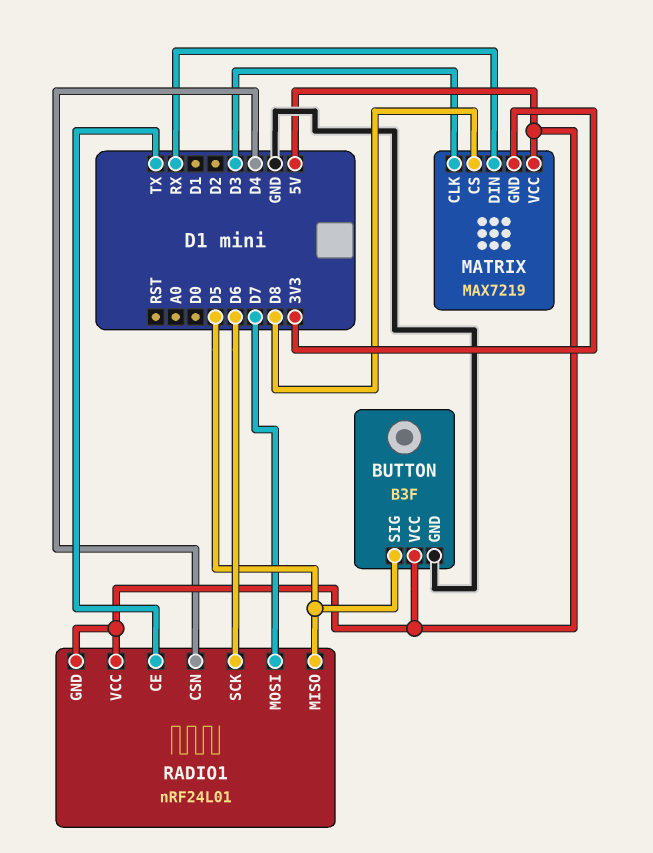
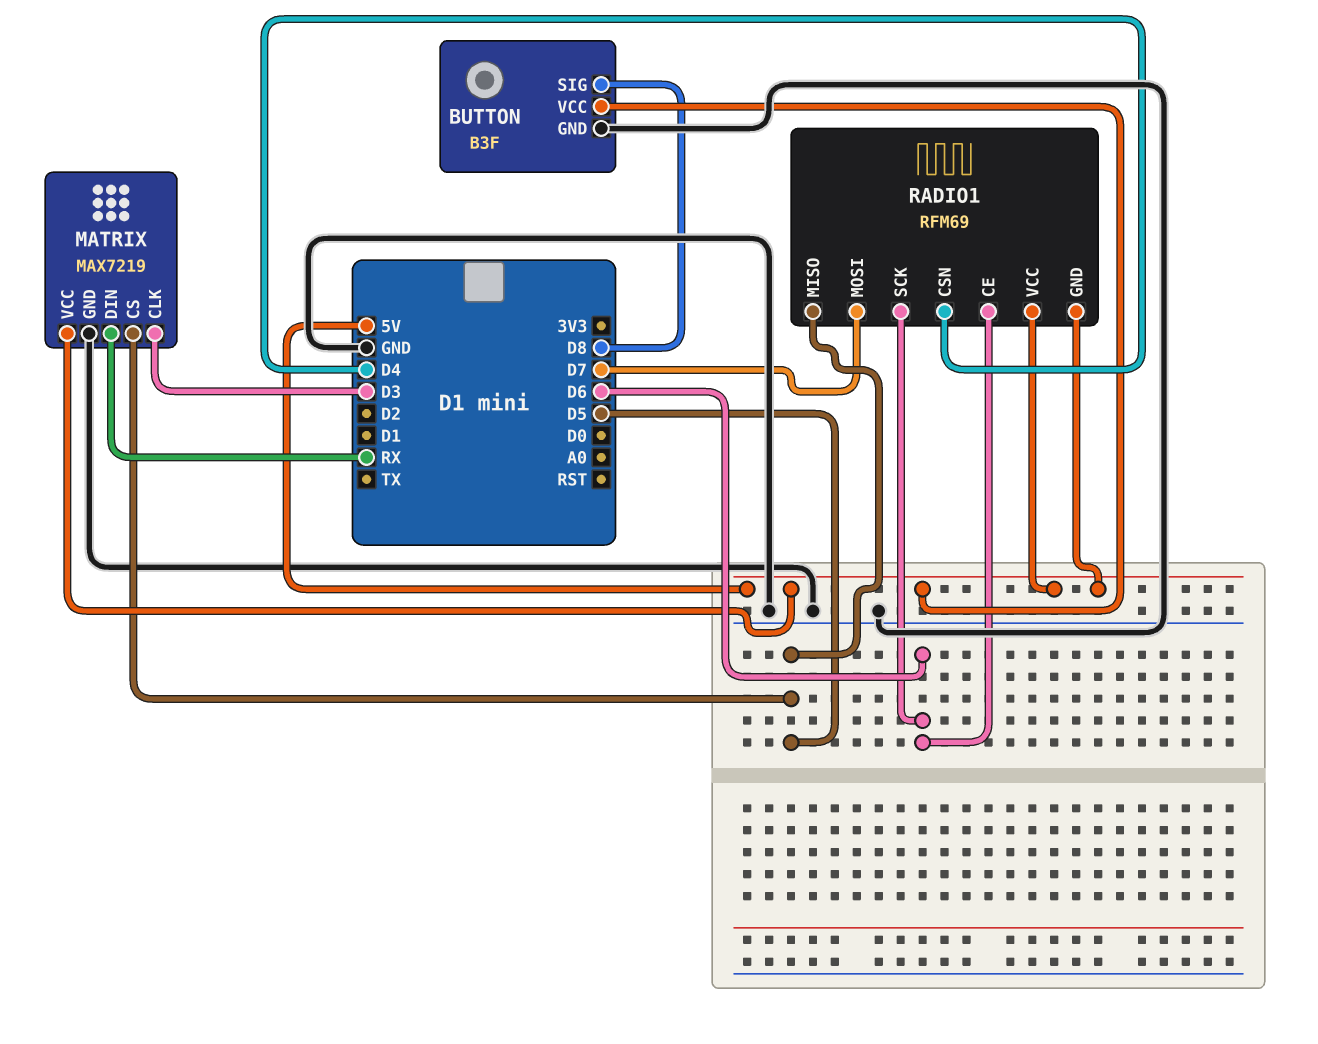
BUTTON pin SIG: D5 -> D8
MATRIX pin CS: D8 -> D5
MATRIX pin GND: 3V3 -> GND
RADIO1: nRF24L01 -> RFM69
RADIO1 pin CE: TX -> D6

